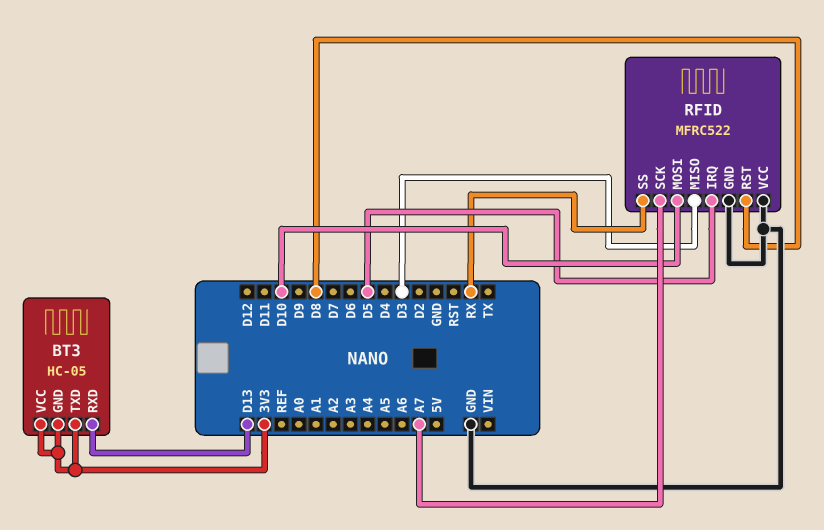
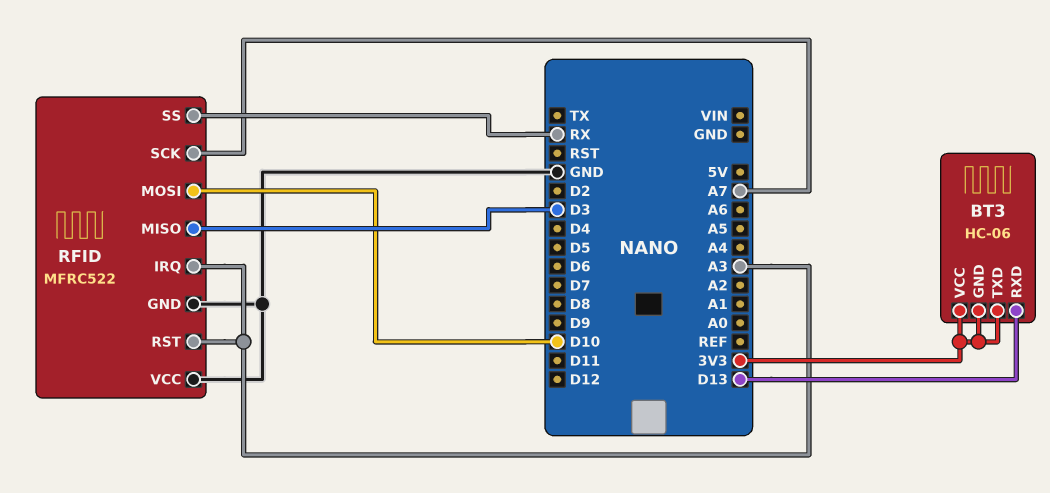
BT3: HC-05 -> HC-06
RFID pin IRQ: D5 -> A3
RFID pin RST: D8 -> A3

